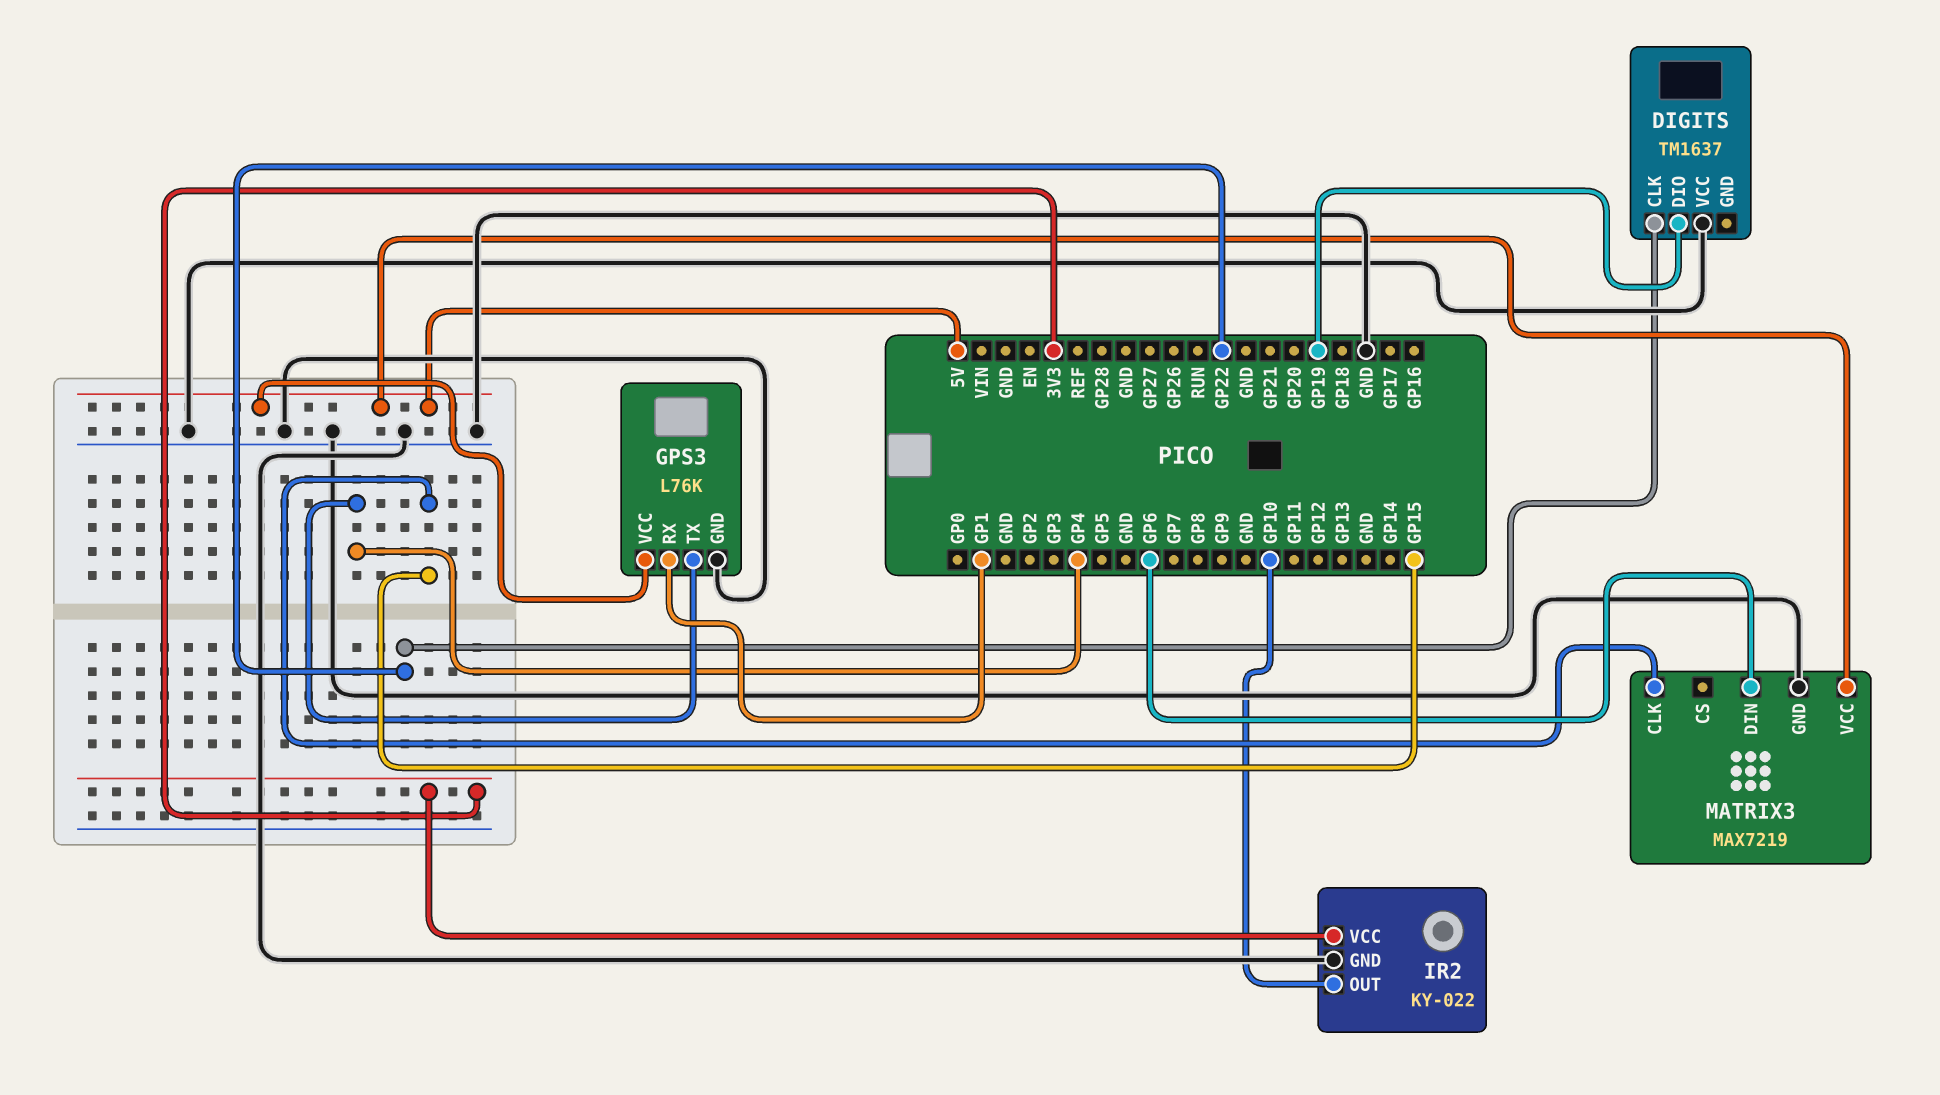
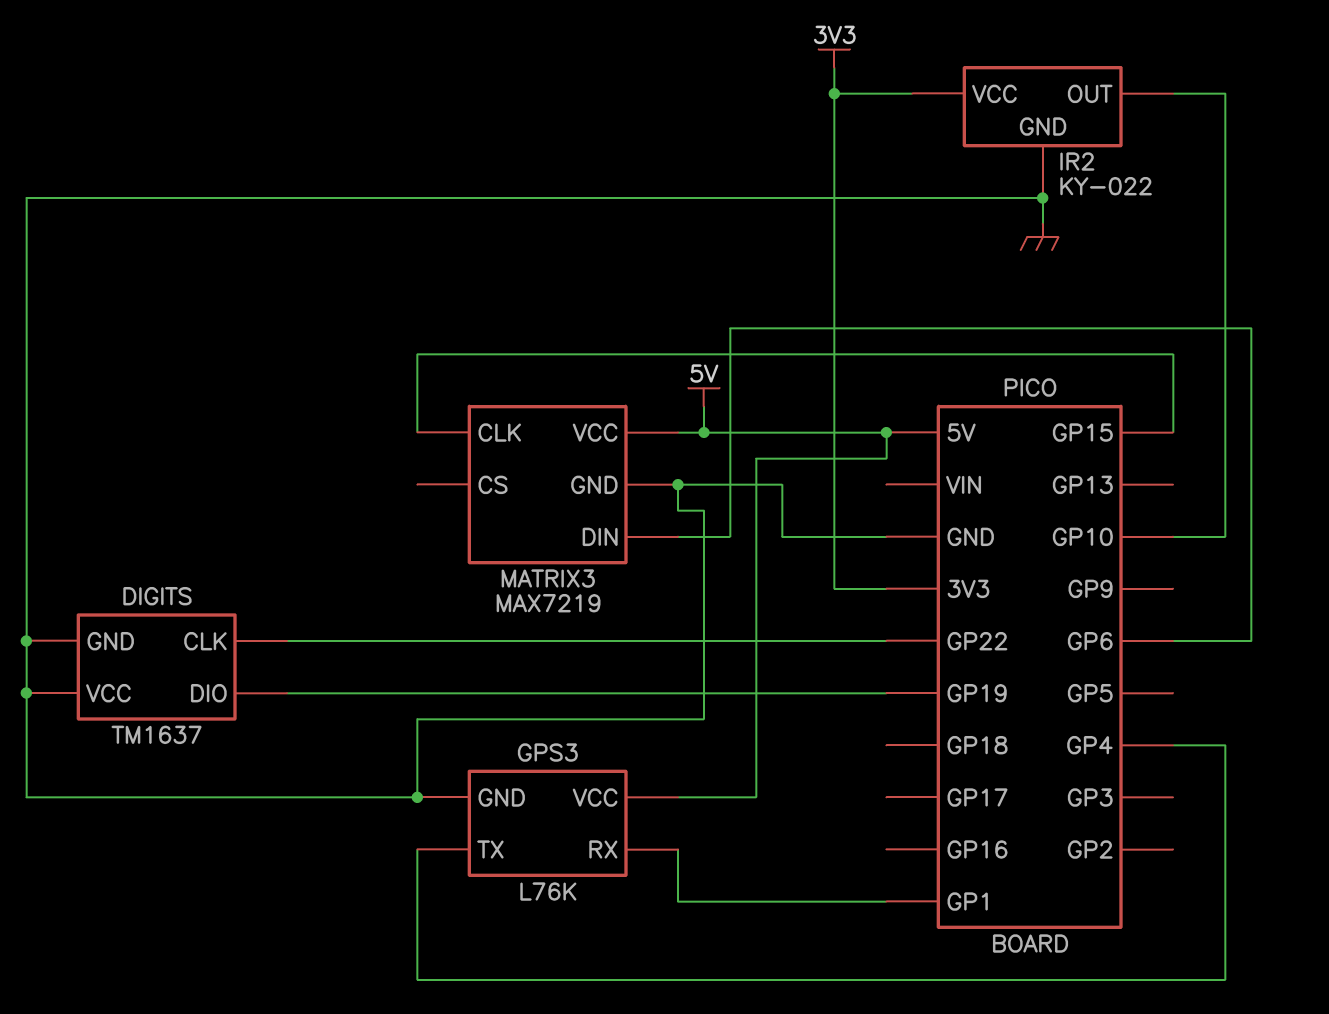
DIGITS pin GND: none -> GND

